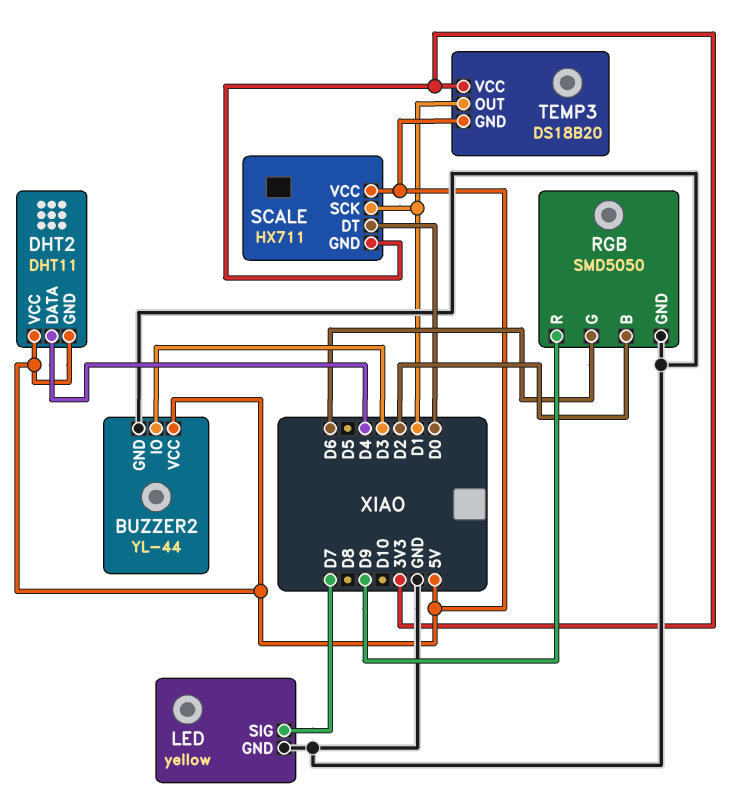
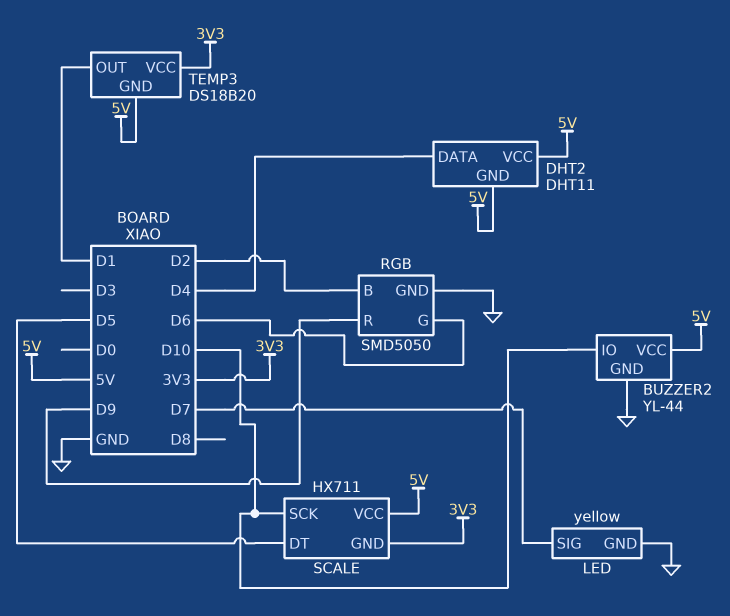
BUZZER2 pin IO: D3 -> D10
SCALE pin DT: D0 -> D5
SCALE pin SCK: D1 -> D10

